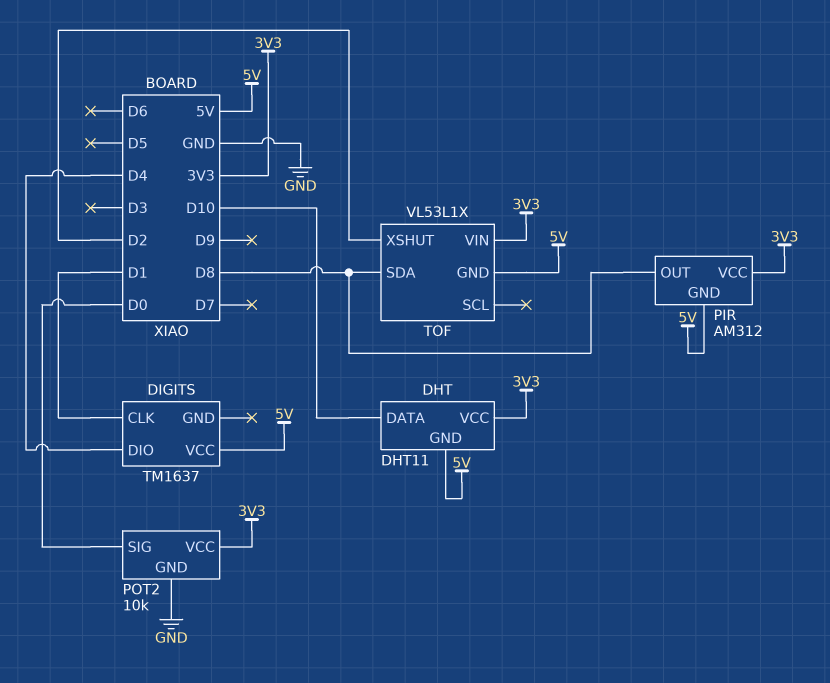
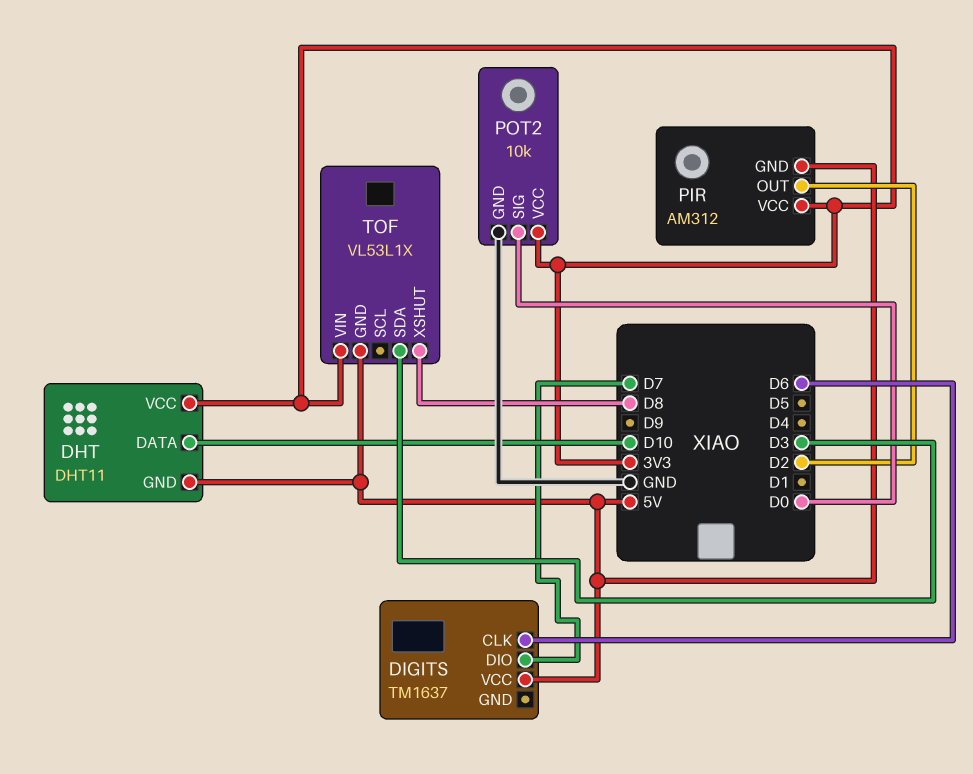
DIGITS pin CLK: D1 -> D6
DIGITS pin DIO: D4 -> D7
PIR pin OUT: D8 -> D2
TOF pin SDA: D8 -> D3
TOF pin XSHUT: D2 -> D8

